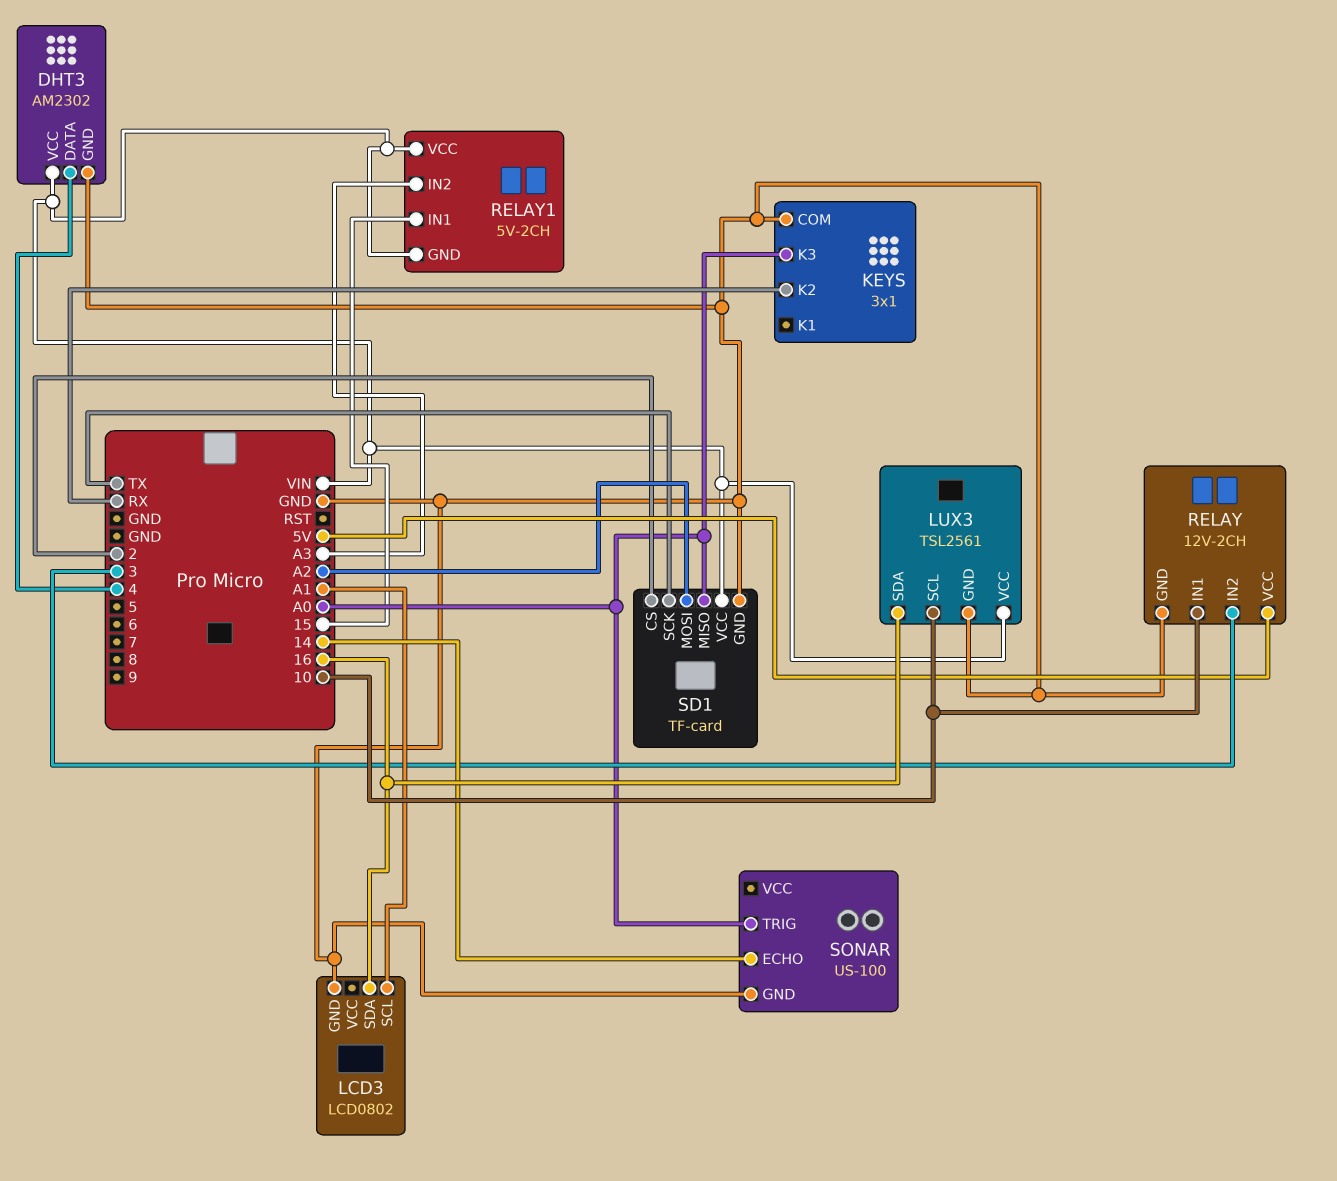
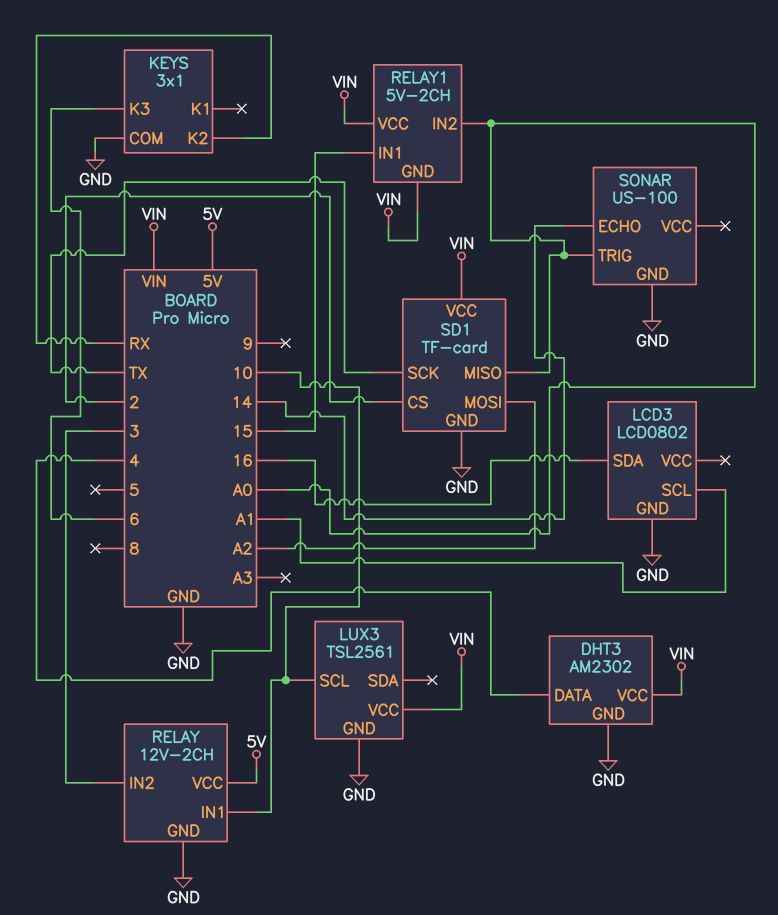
KEYS pin K3: A0 -> 6
LUX3 pin SDA: 16 -> none
RELAY1 pin IN2: A3 -> A0

